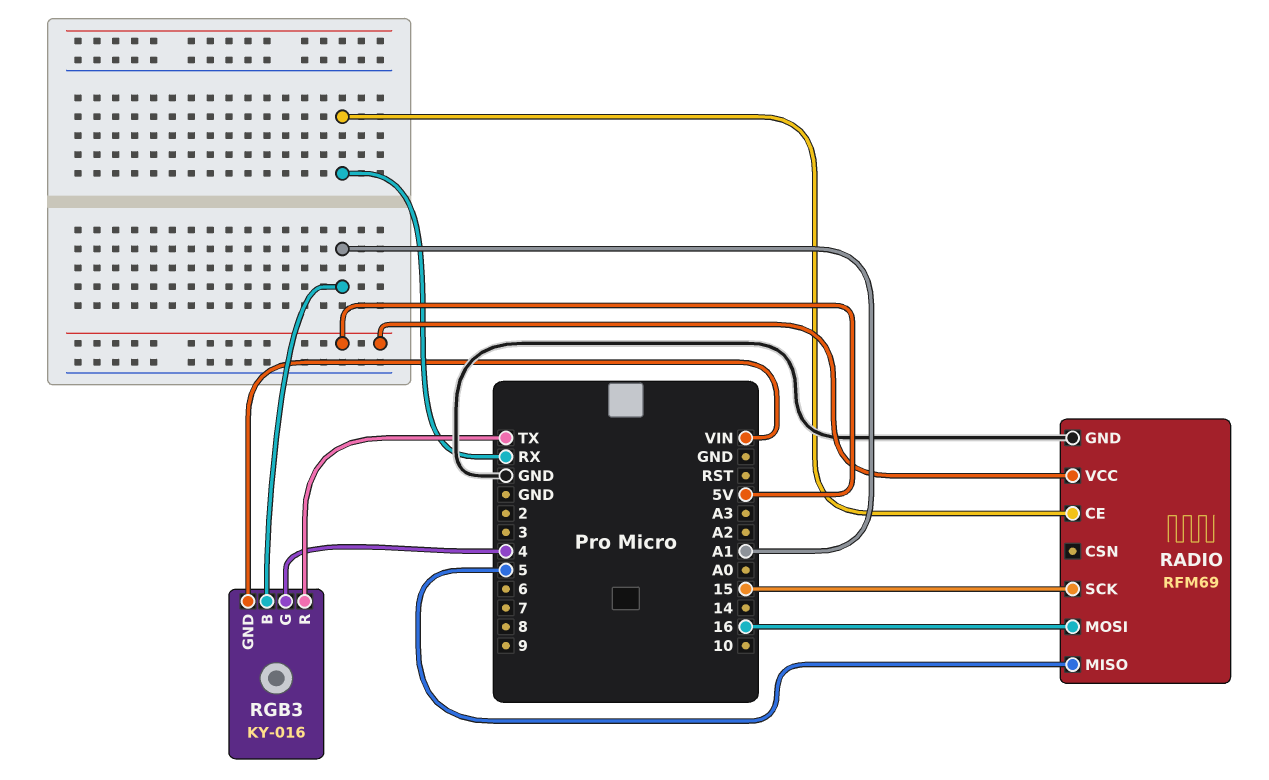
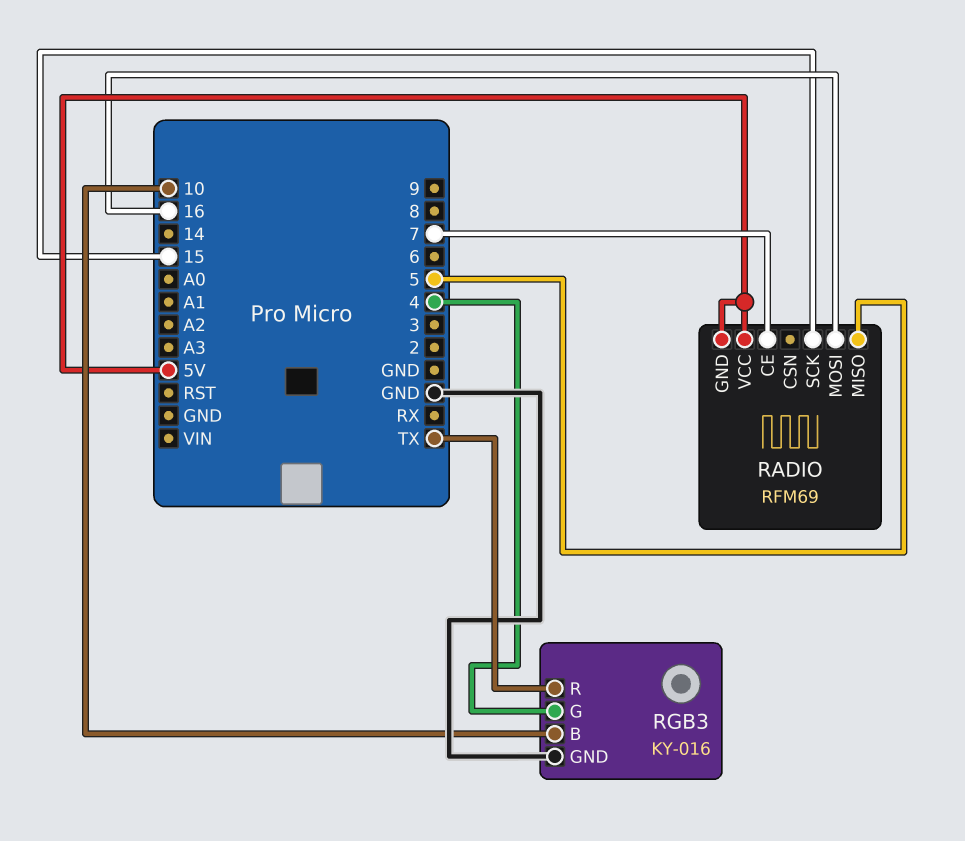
RADIO pin CE: RX -> 7
RADIO pin GND: GND -> 5V
RGB3 pin B: A1 -> 10
RGB3 pin GND: VIN -> GND

